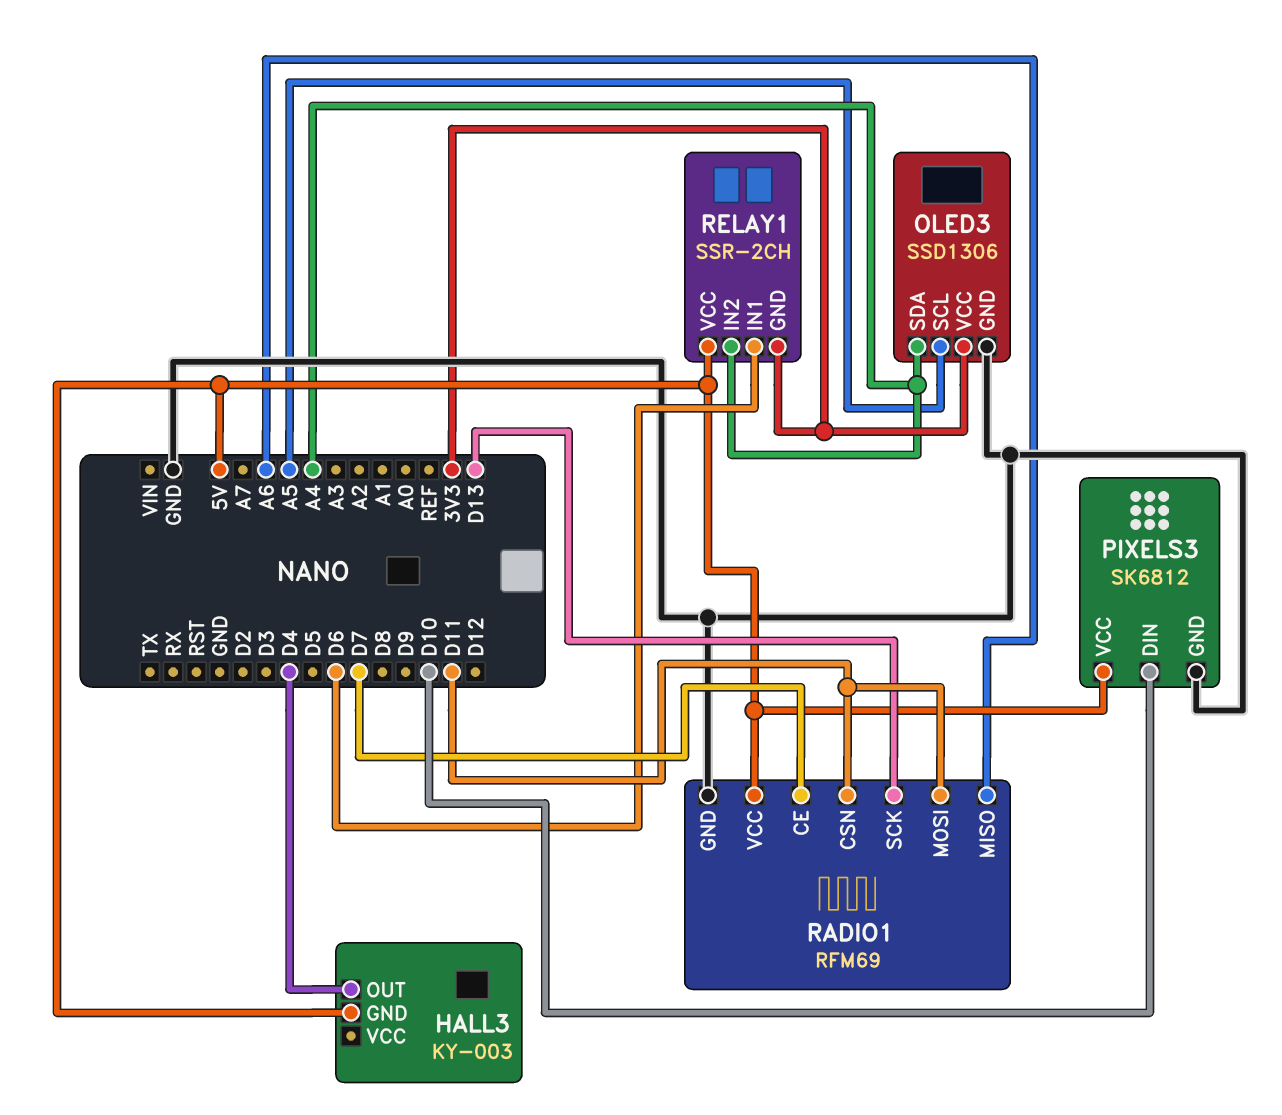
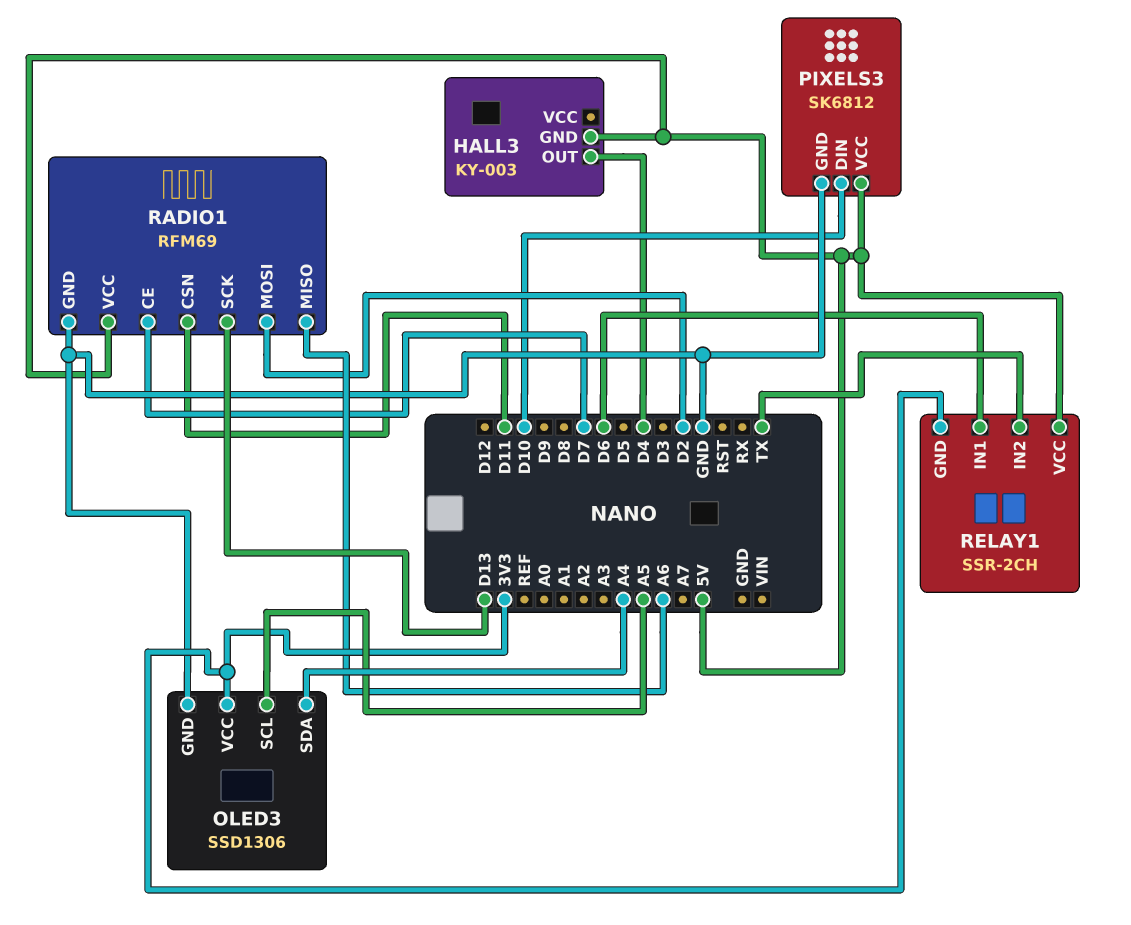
RADIO1 pin MOSI: D11 -> D2
RELAY1 pin IN2: A4 -> TX

